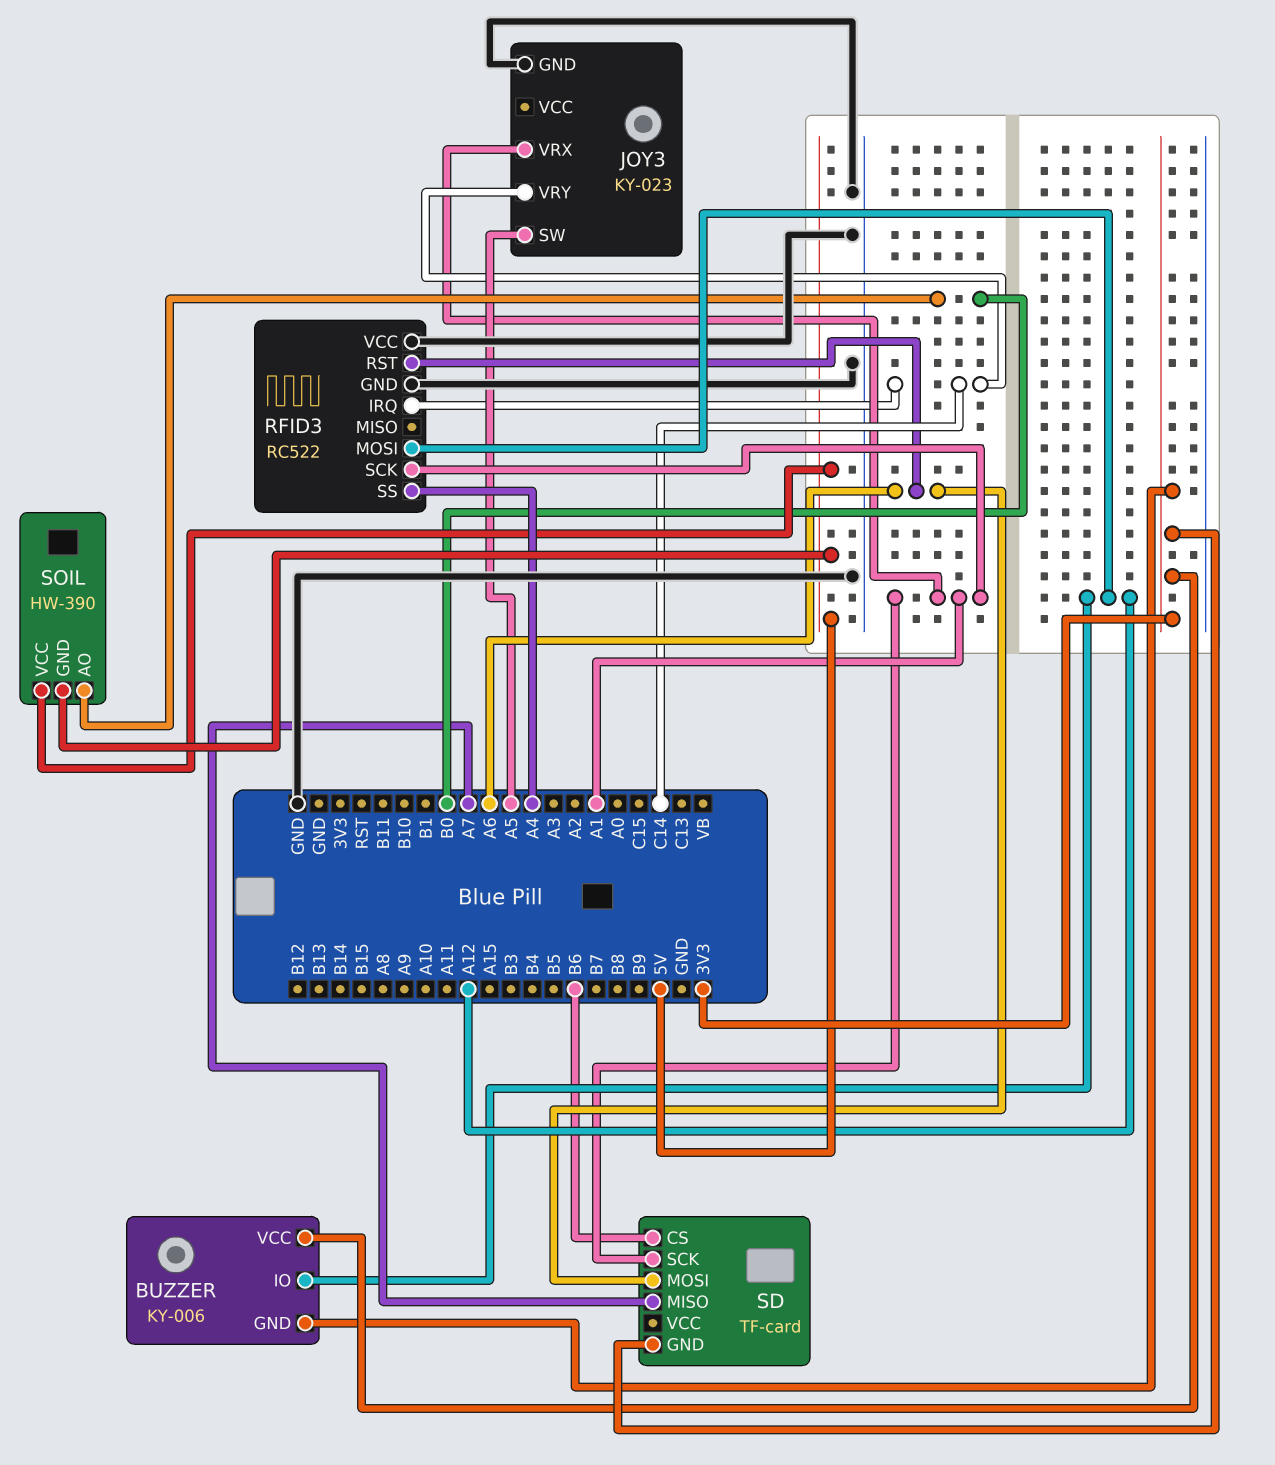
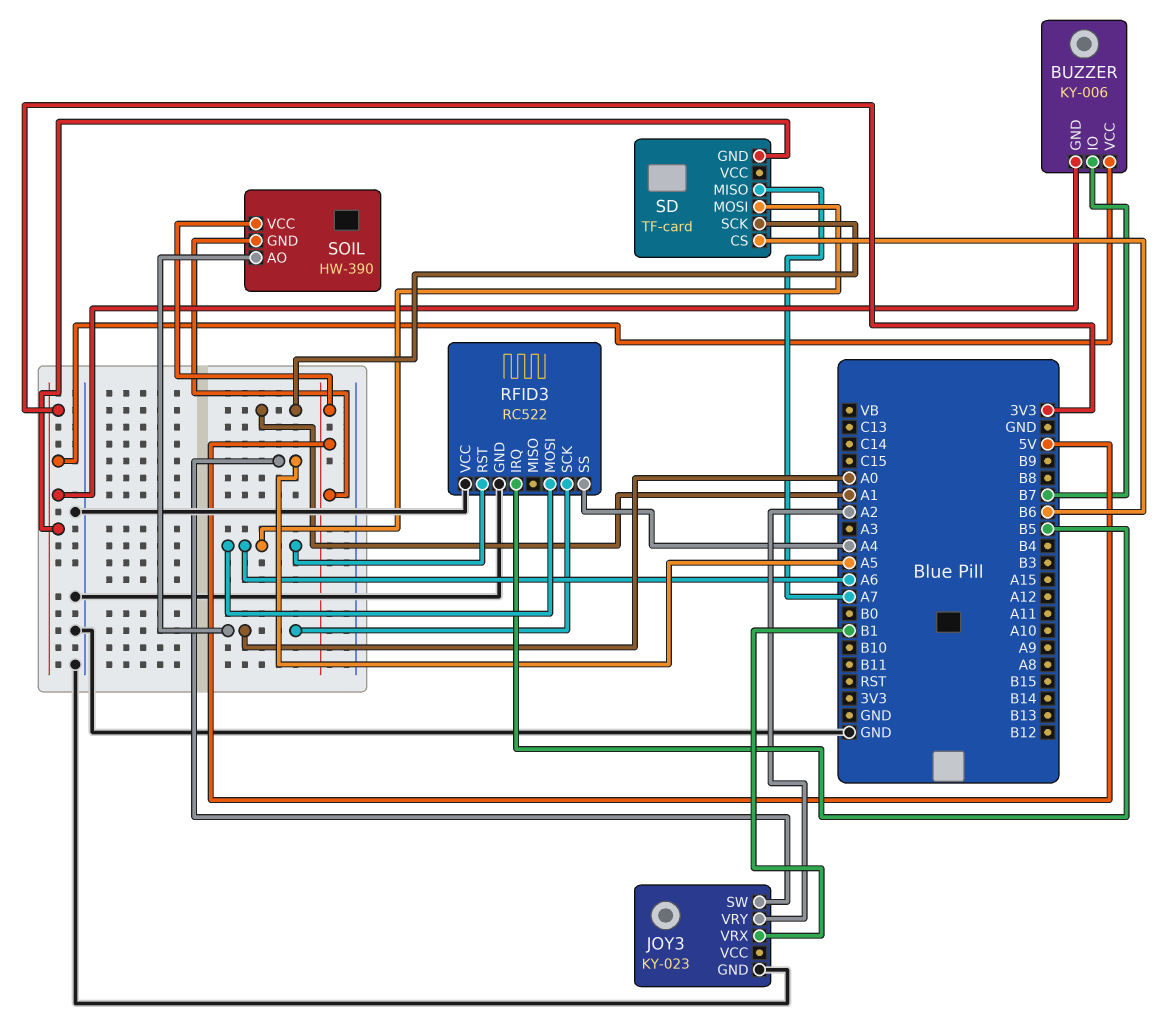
BUZZER pin IO: A12 -> B7
JOY3 pin VRX: A1 -> B1
JOY3 pin VRY: C14 -> A2
RFID3 pin IRQ: C14 -> B5
RFID3 pin MOSI: A12 -> A6
RFID3 pin SCK: A1 -> A0
SOIL pin AO: B0 -> A0

